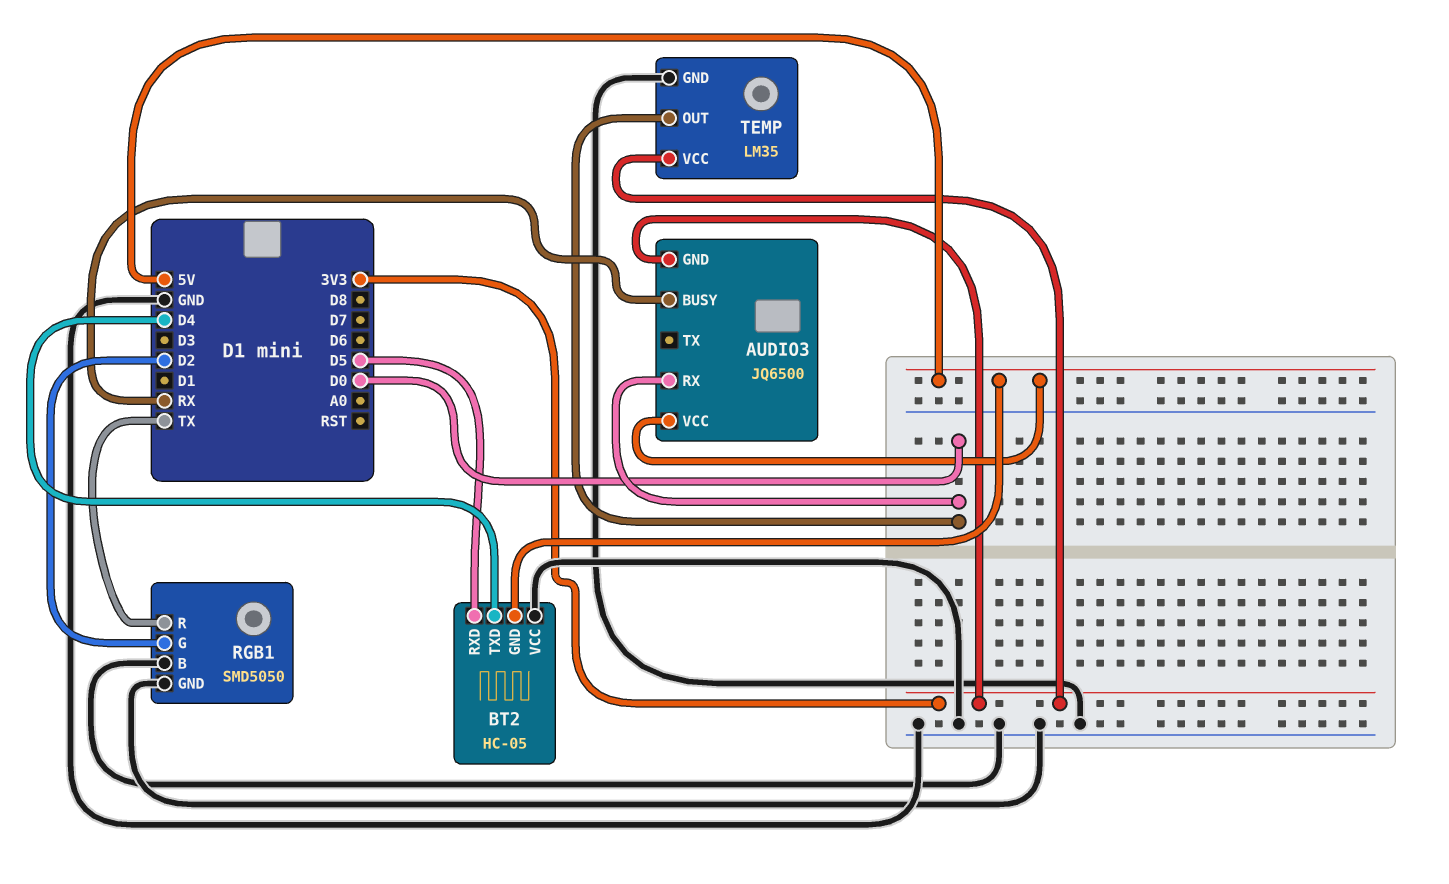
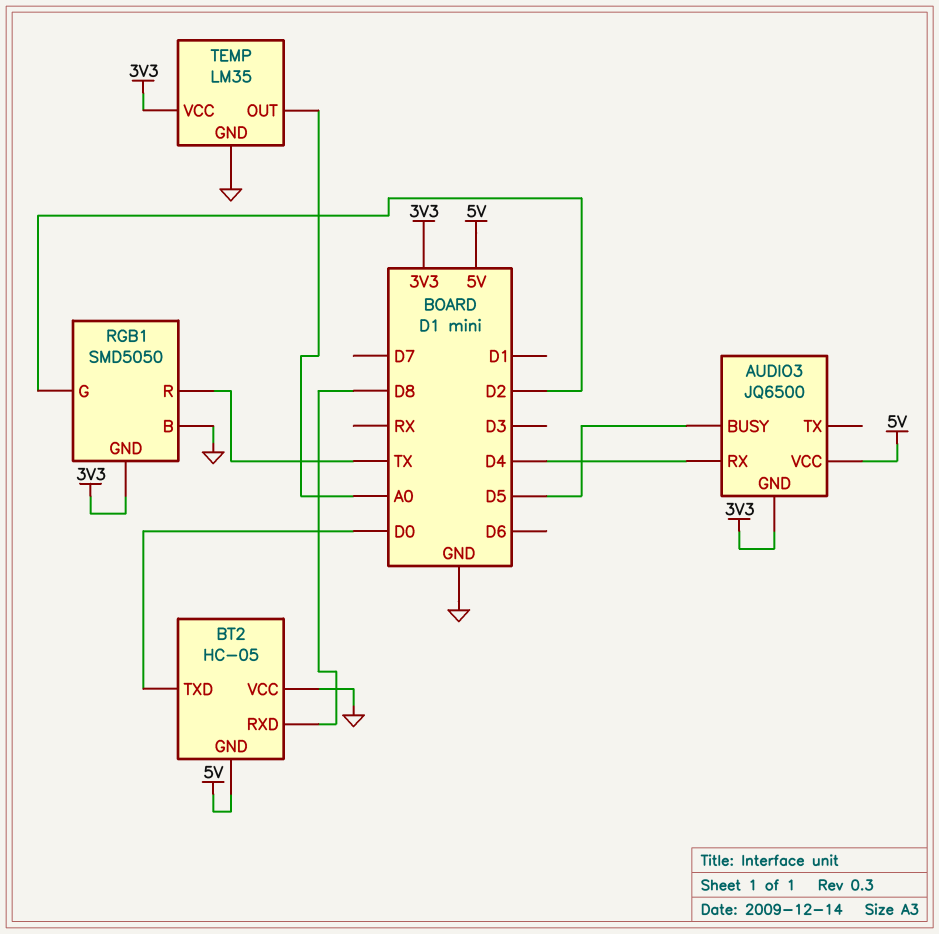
AUDIO3 pin BUSY: RX -> D5
AUDIO3 pin RX: D0 -> D4
BT2 pin RXD: D5 -> D8
BT2 pin TXD: D4 -> D0
RGB1 pin GND: GND -> 3V3
TEMP pin OUT: D0 -> A0

